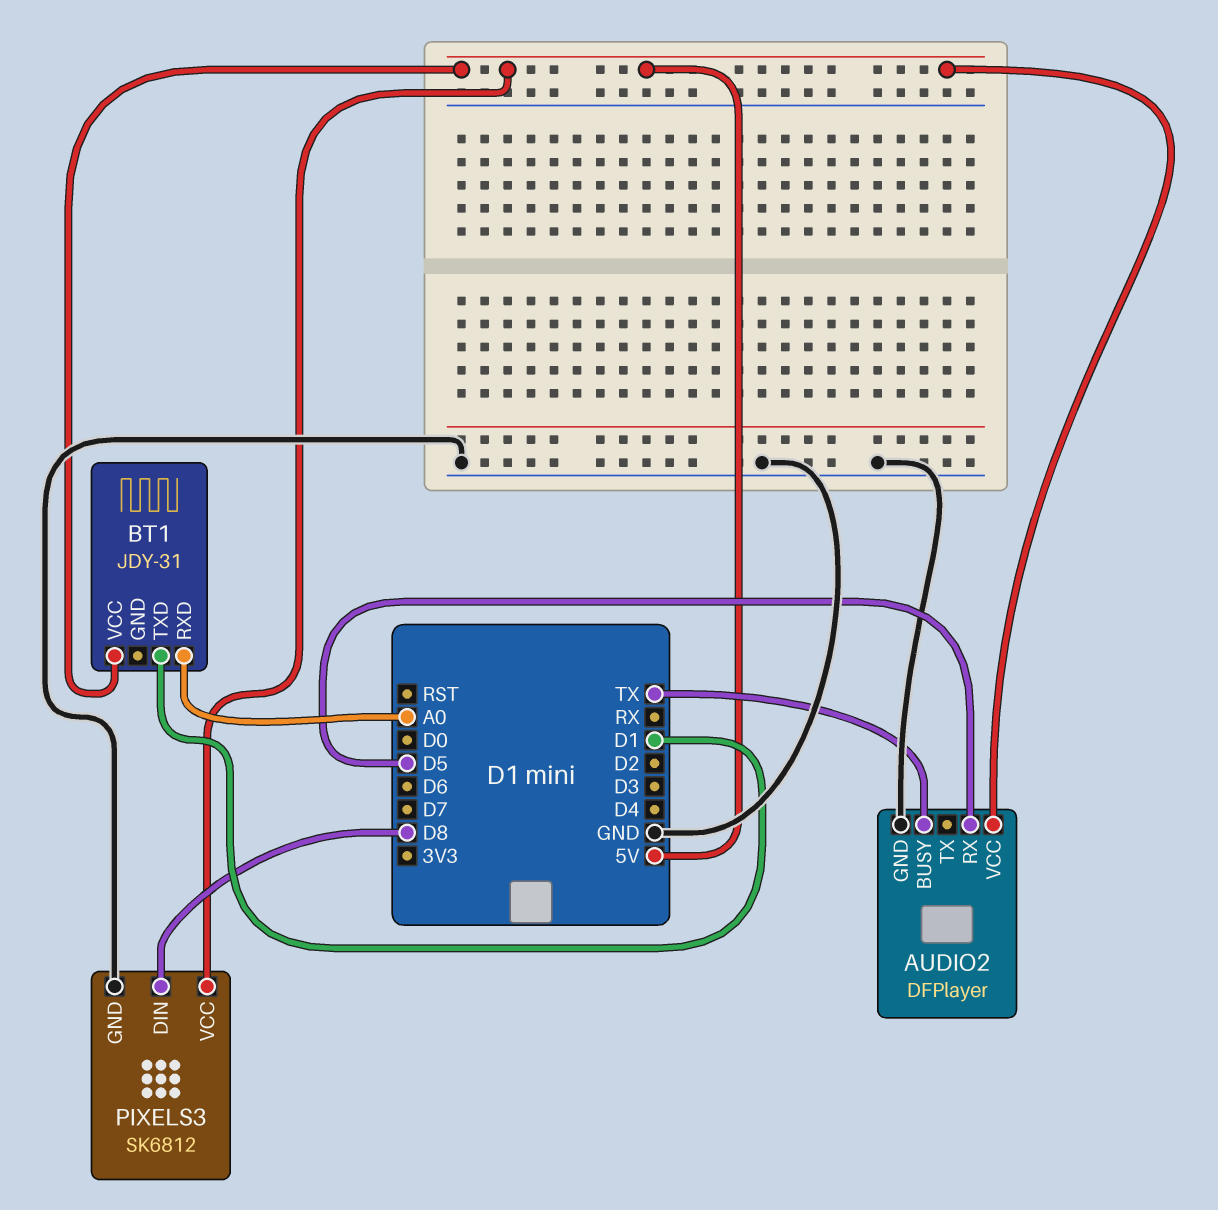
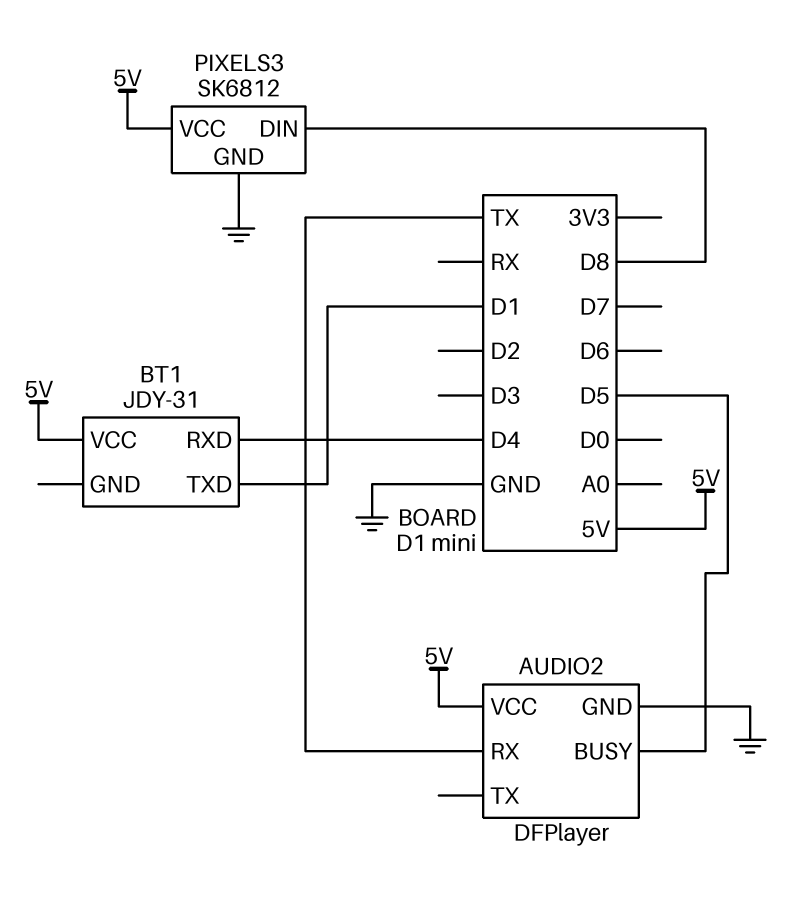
AUDIO2 pin BUSY: TX -> D5
AUDIO2 pin RX: D5 -> TX
BT1 pin RXD: A0 -> D4

